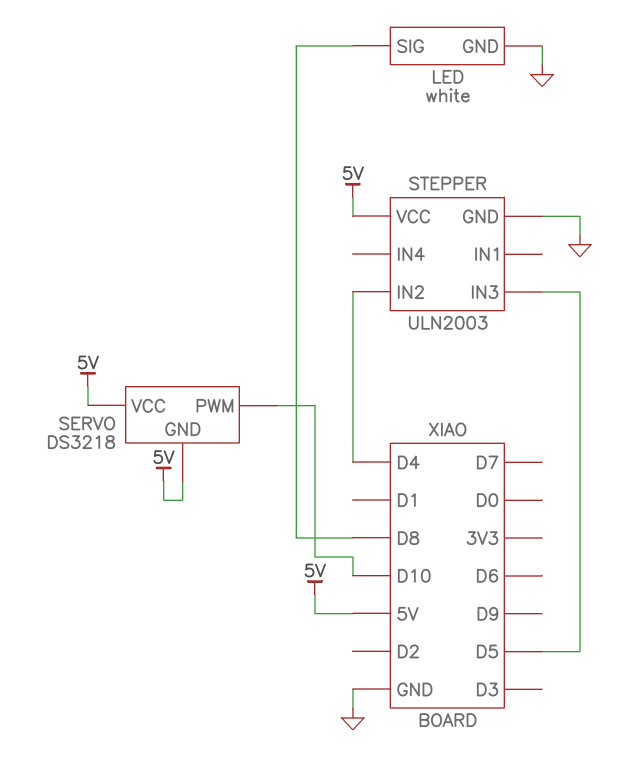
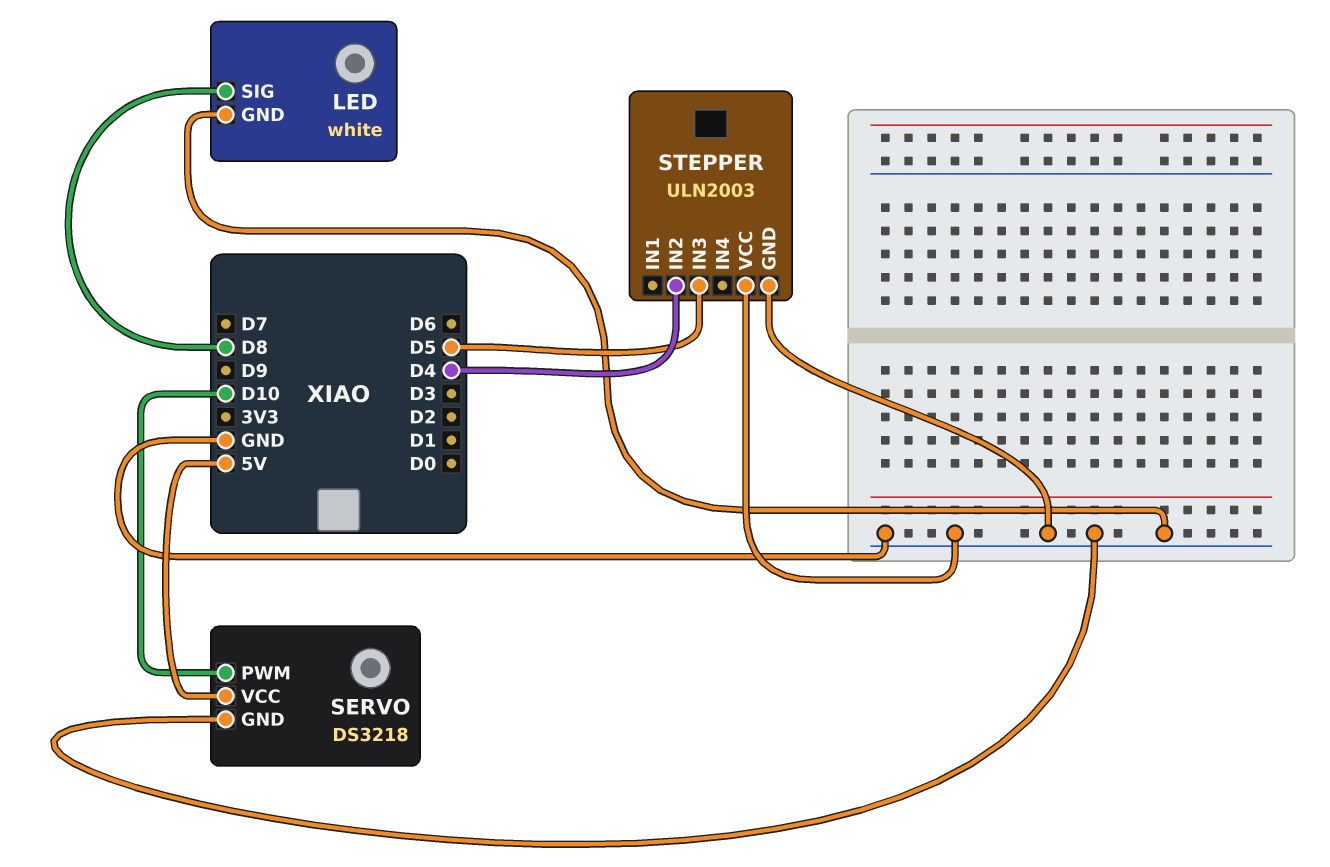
SERVO pin GND: 5V -> GND
STEPPER pin VCC: 5V -> GND

